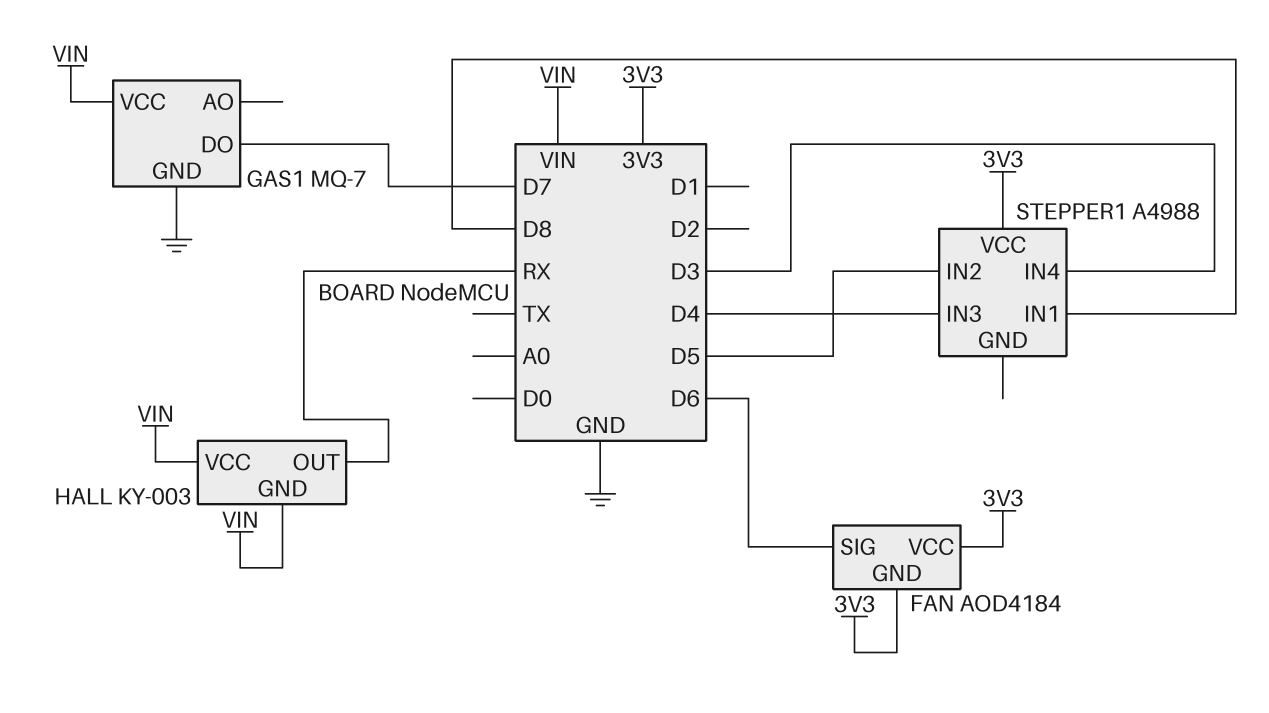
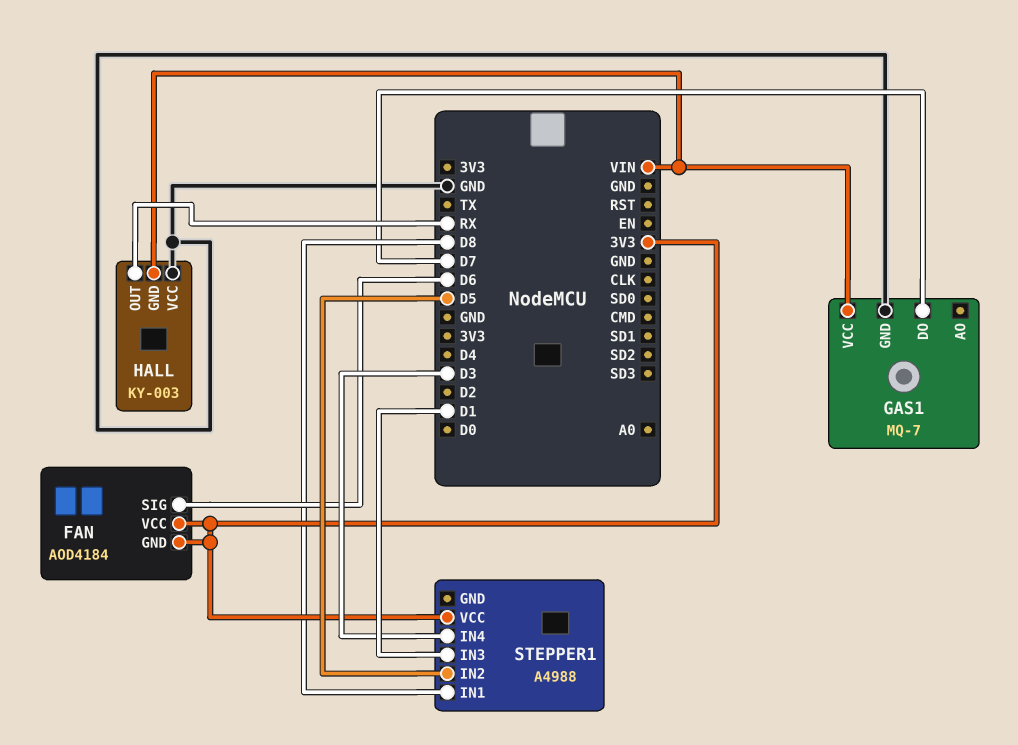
HALL pin VCC: VIN -> GND
STEPPER1 pin IN3: D4 -> D1

